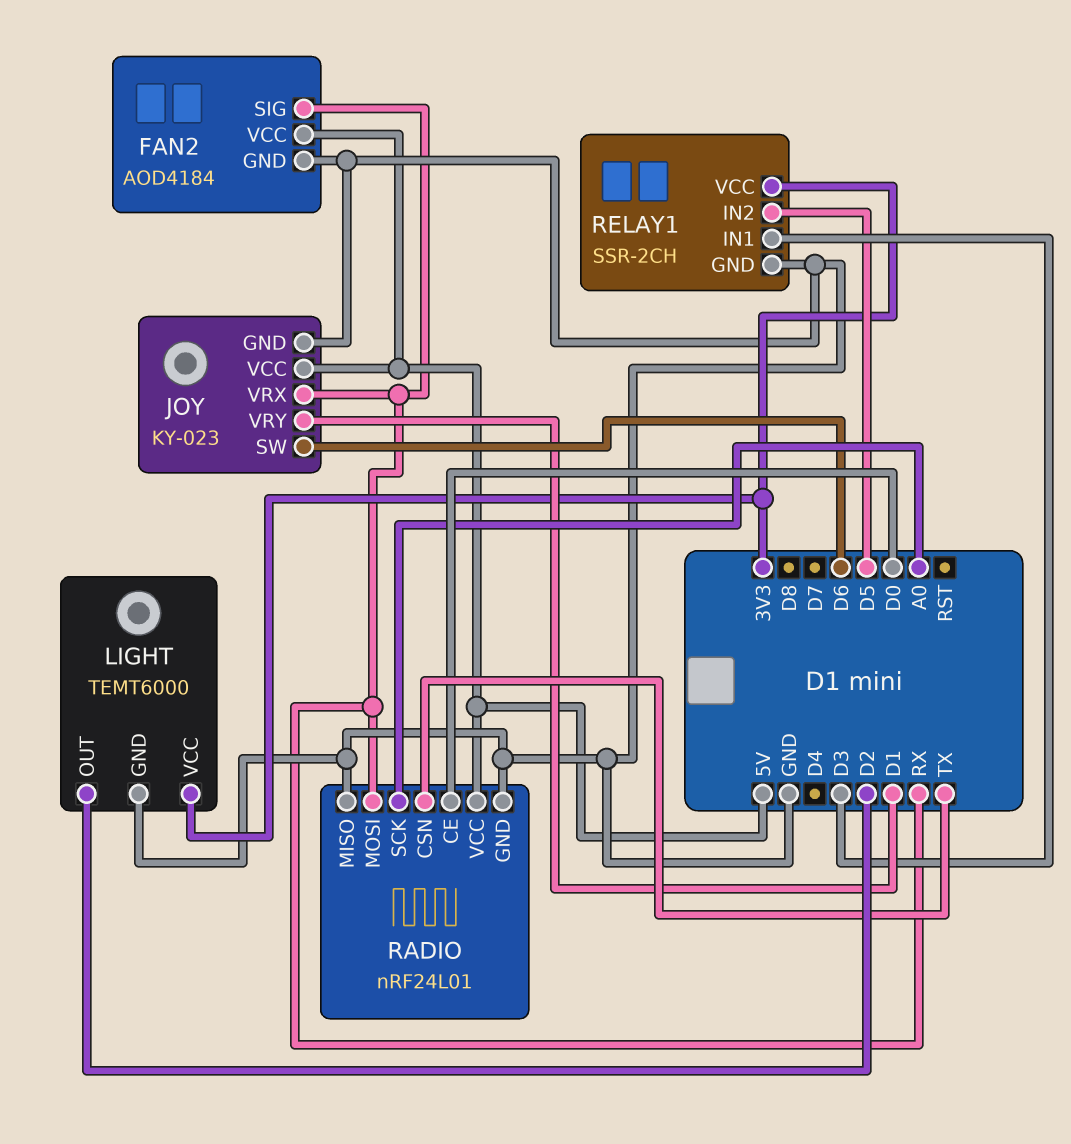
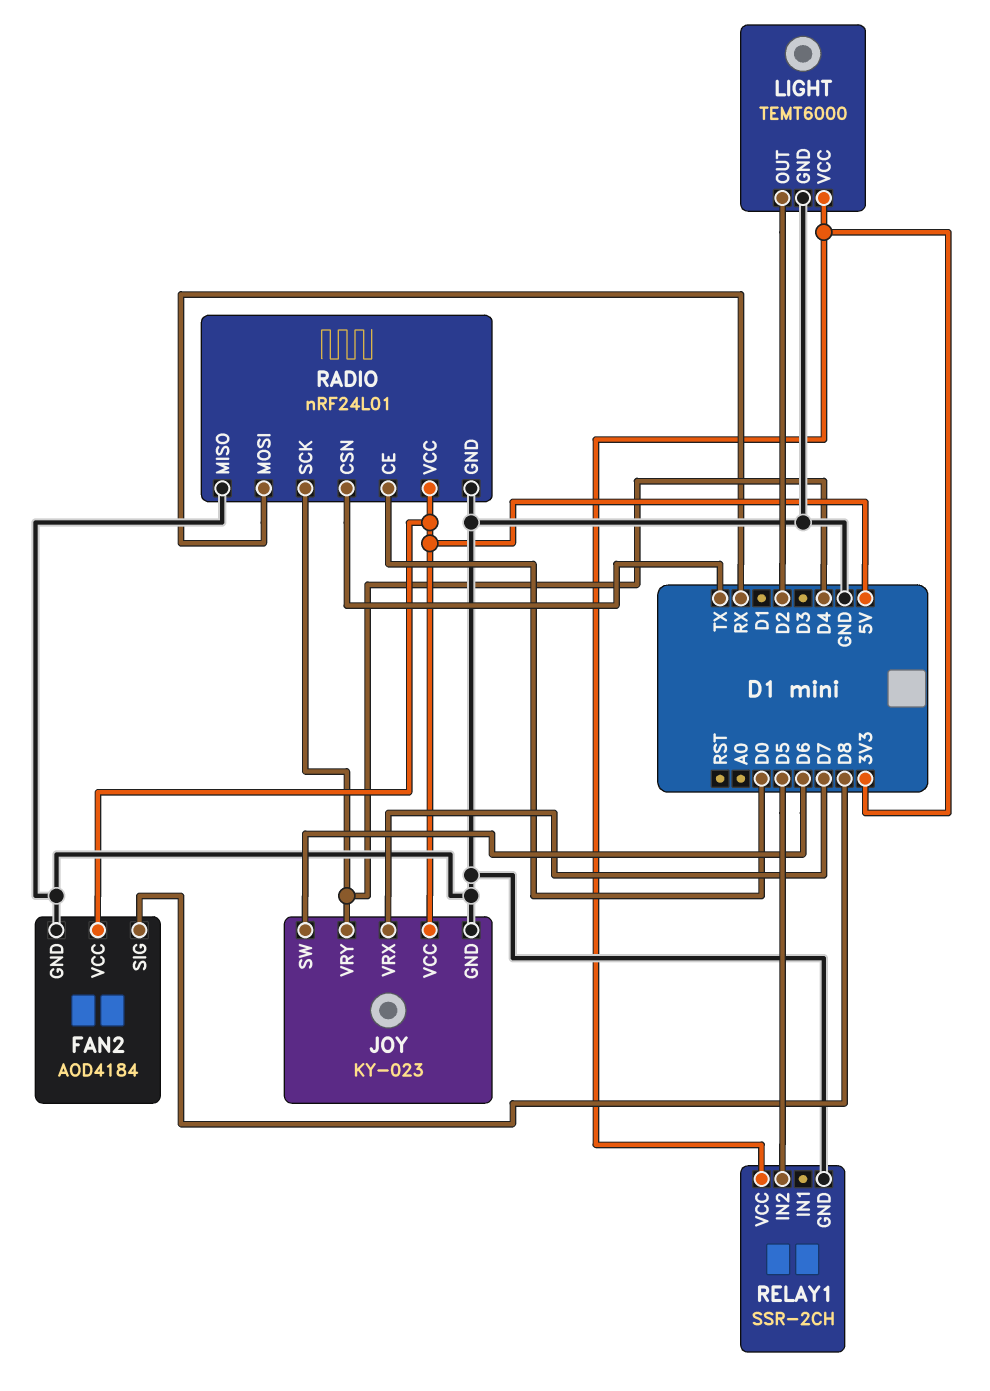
FAN2 pin SIG: RX -> D8
JOY pin VRX: RX -> D7
JOY pin VRY: D1 -> D4
RADIO pin SCK: A0 -> D4
RELAY1 pin IN1: D3 -> none

